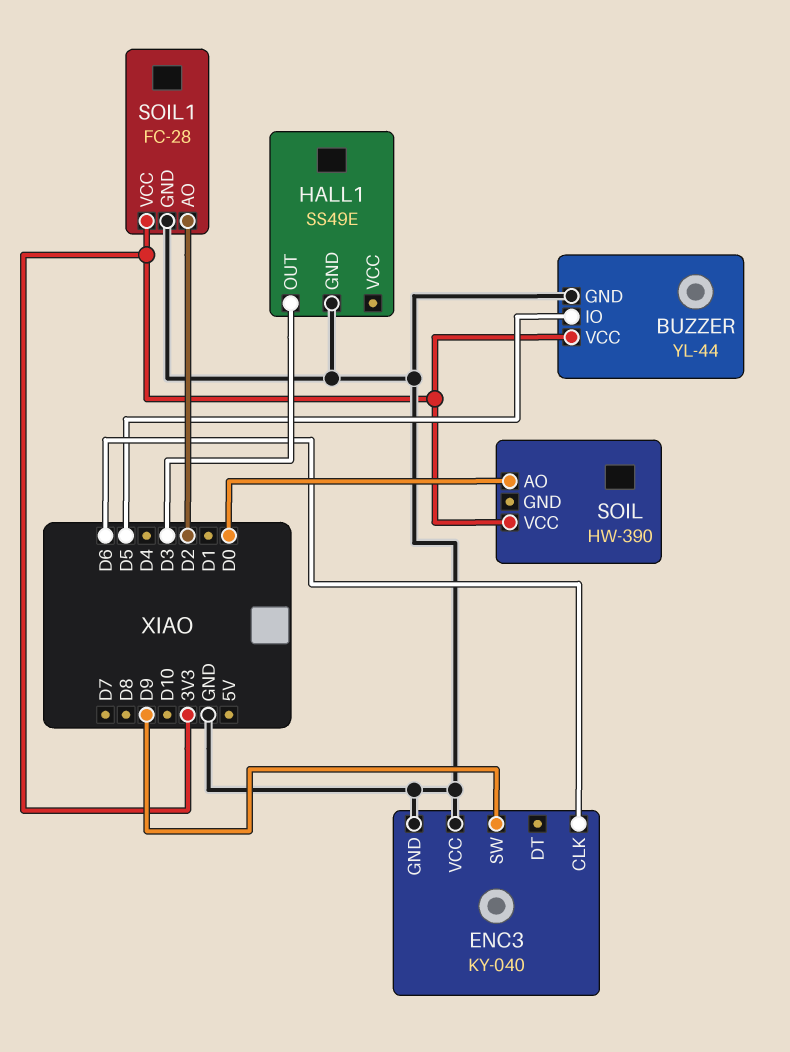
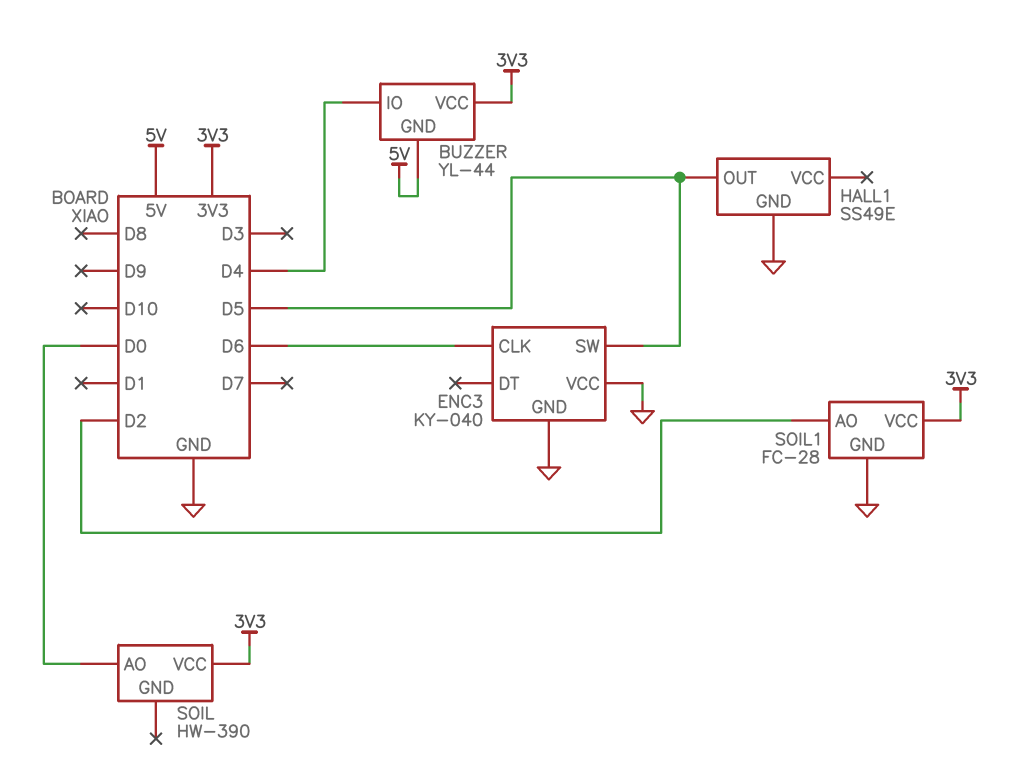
BUZZER pin GND: GND -> 5V
BUZZER pin IO: D5 -> D4
ENC3 pin SW: D9 -> D5
HALL1 pin OUT: D3 -> D5

